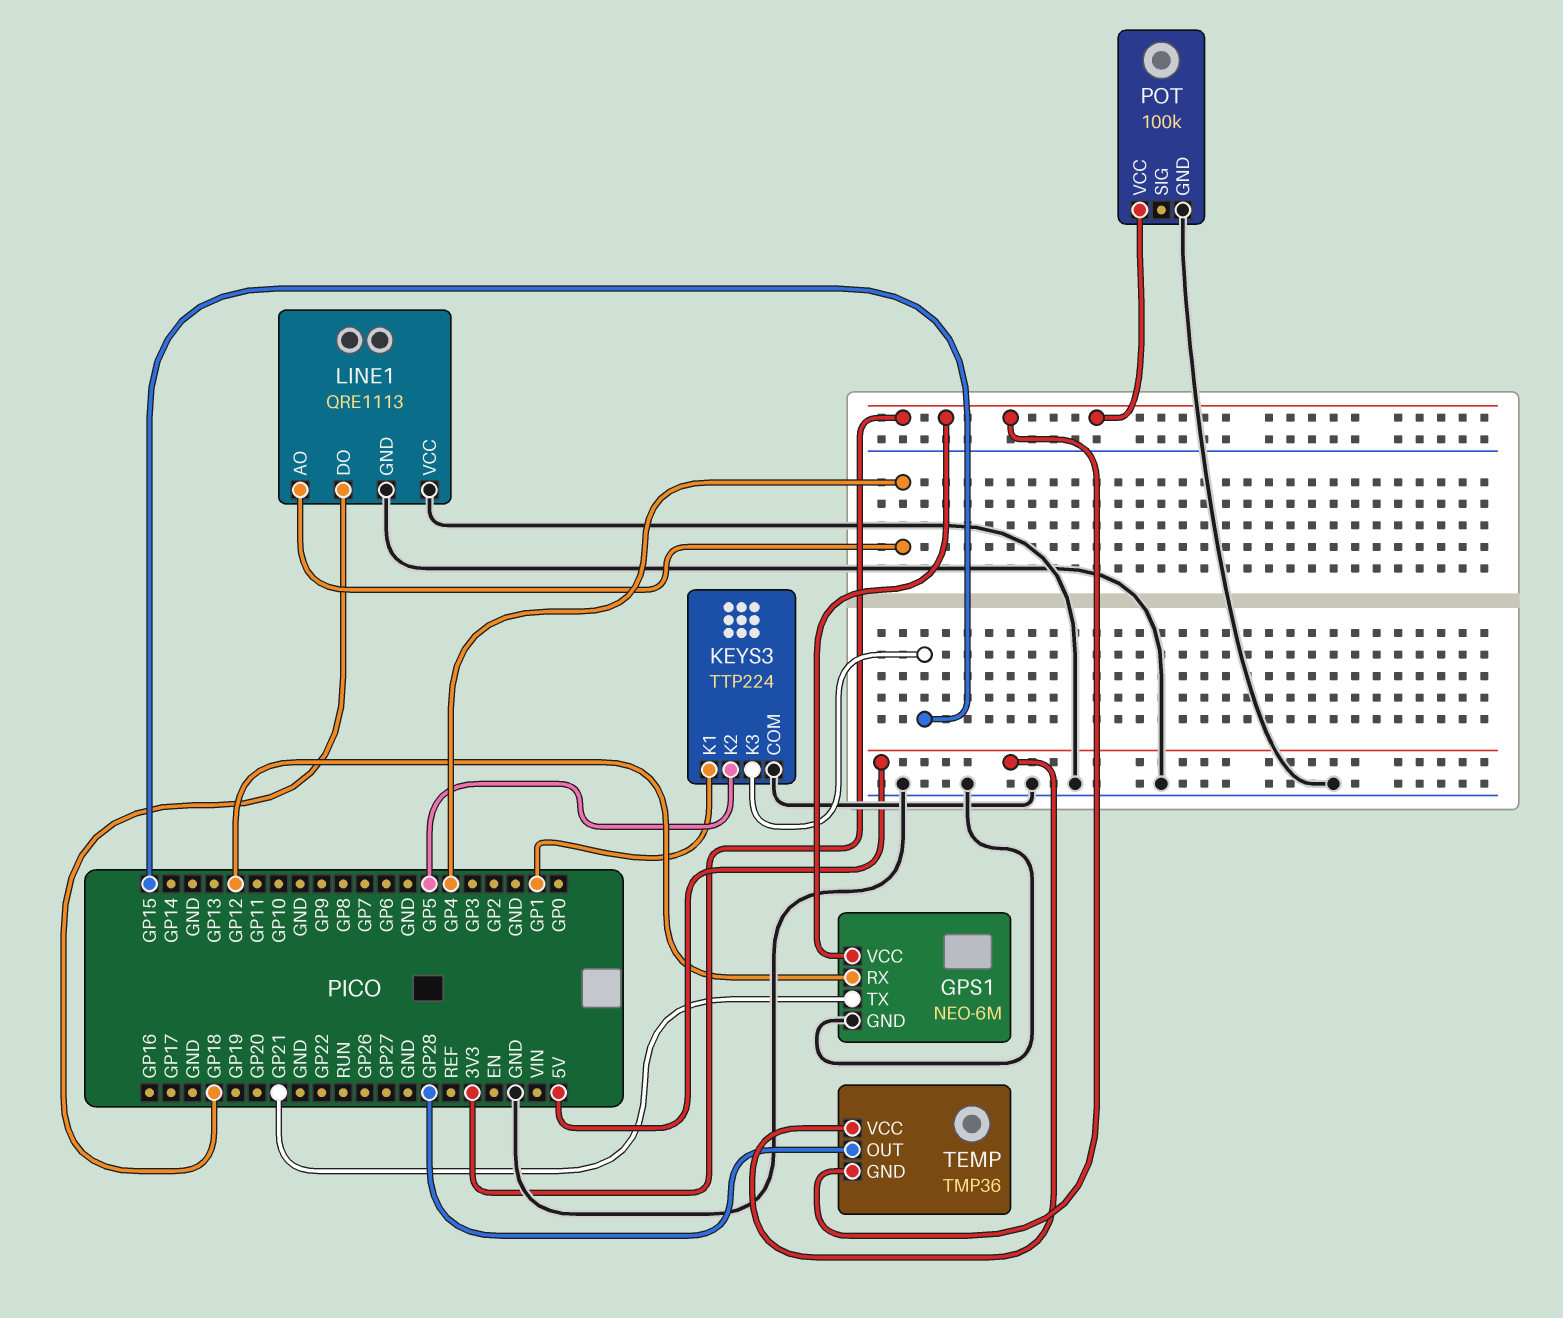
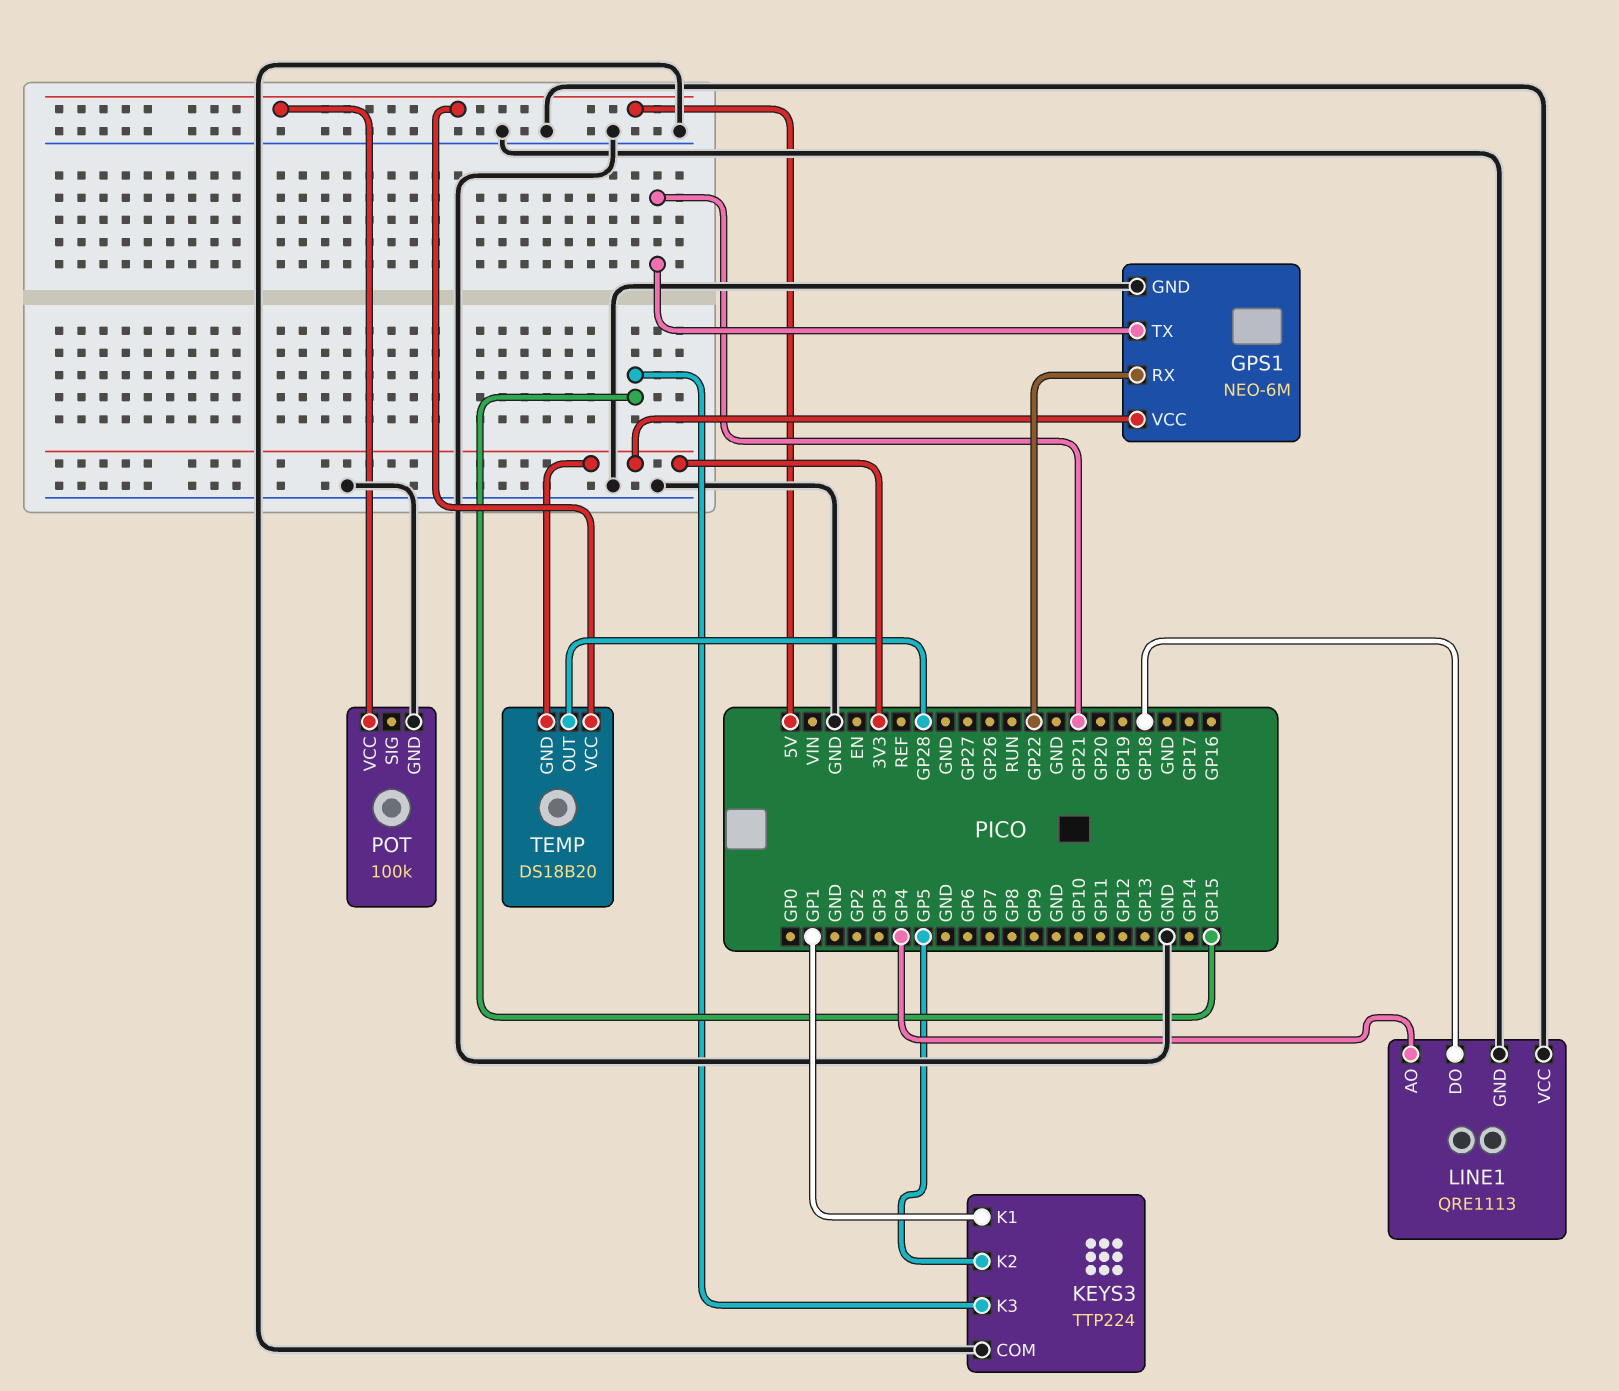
GPS1 pin RX: GP12 -> GP22
POT pin VCC: 3V3 -> 5V
TEMP: TMP36 -> DS18B20

